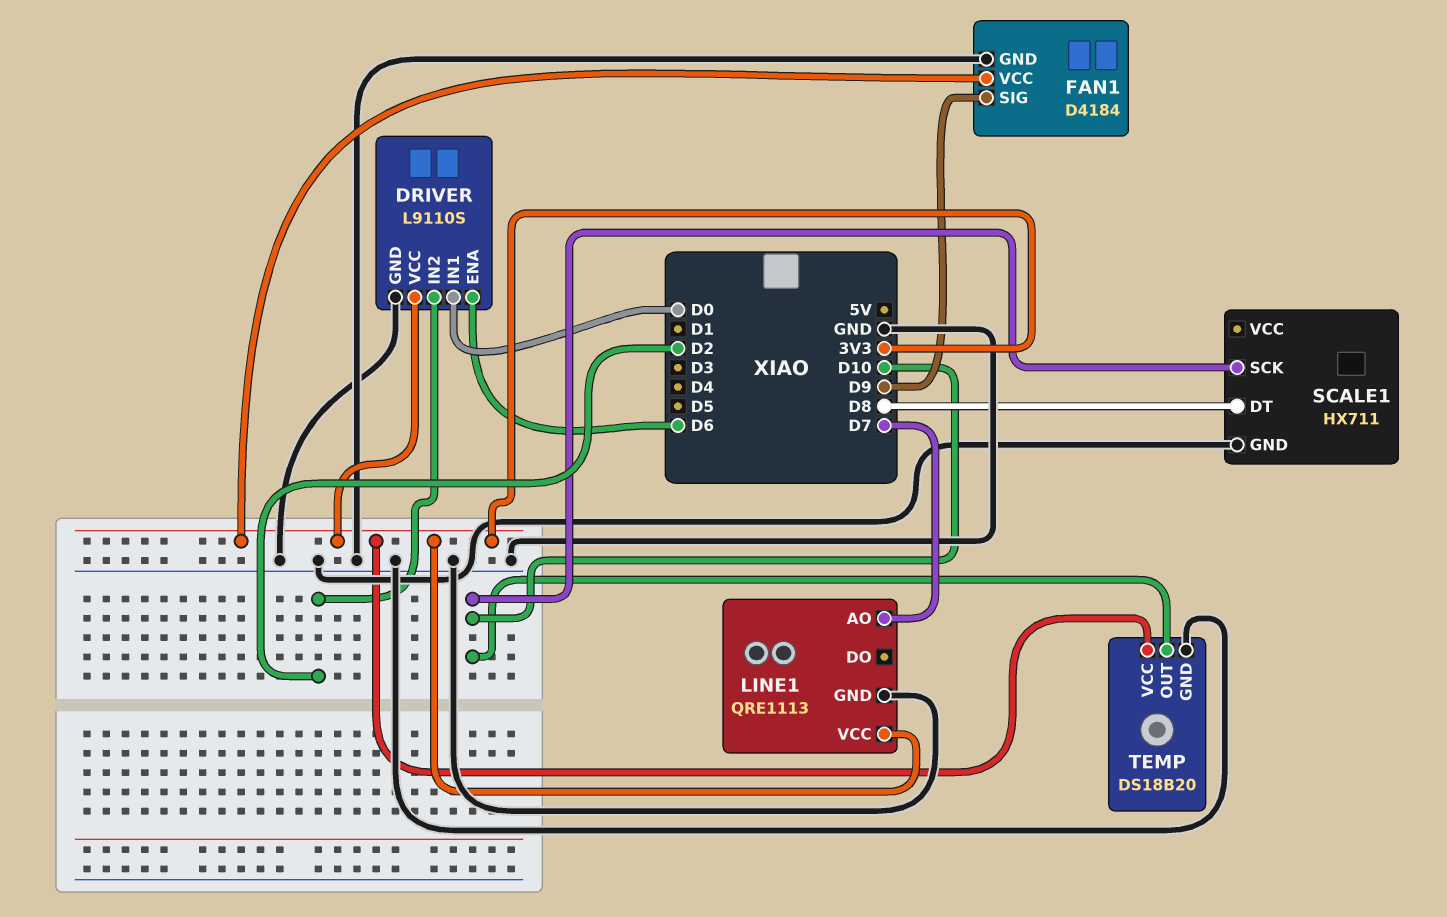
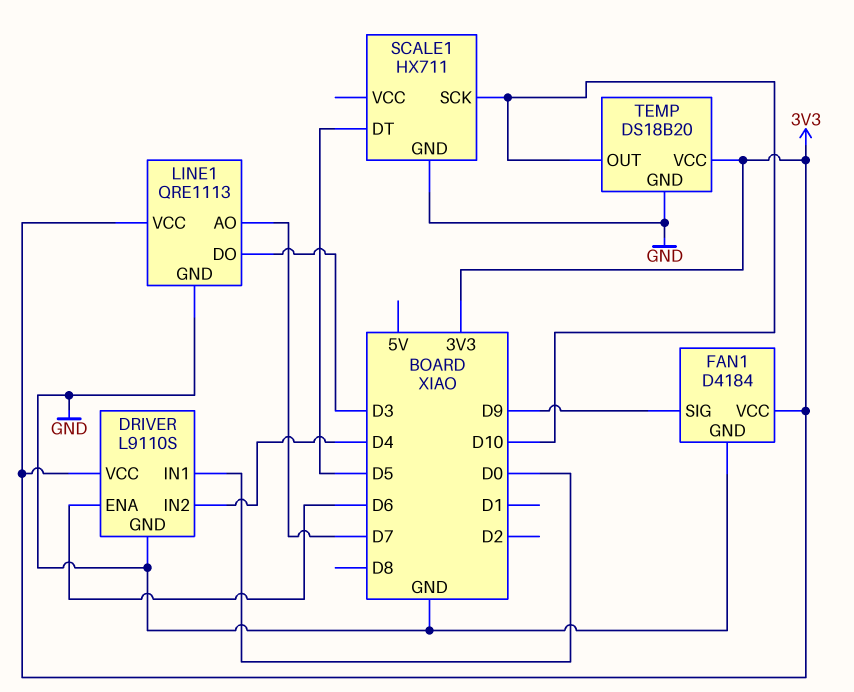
DRIVER pin IN2: D2 -> D4
LINE1 pin DO: none -> D3
SCALE1 pin DT: D8 -> D5

